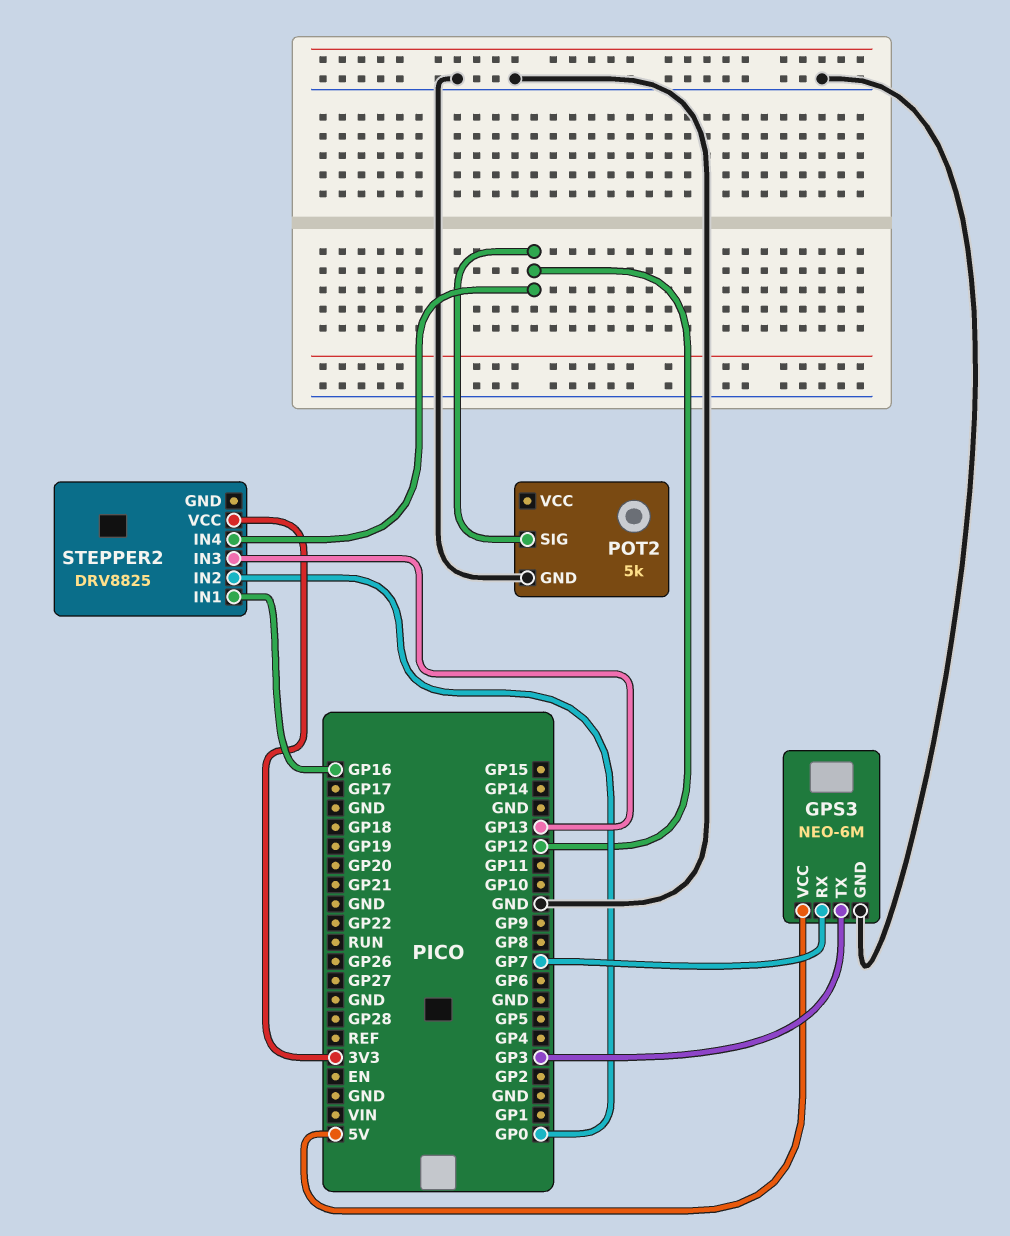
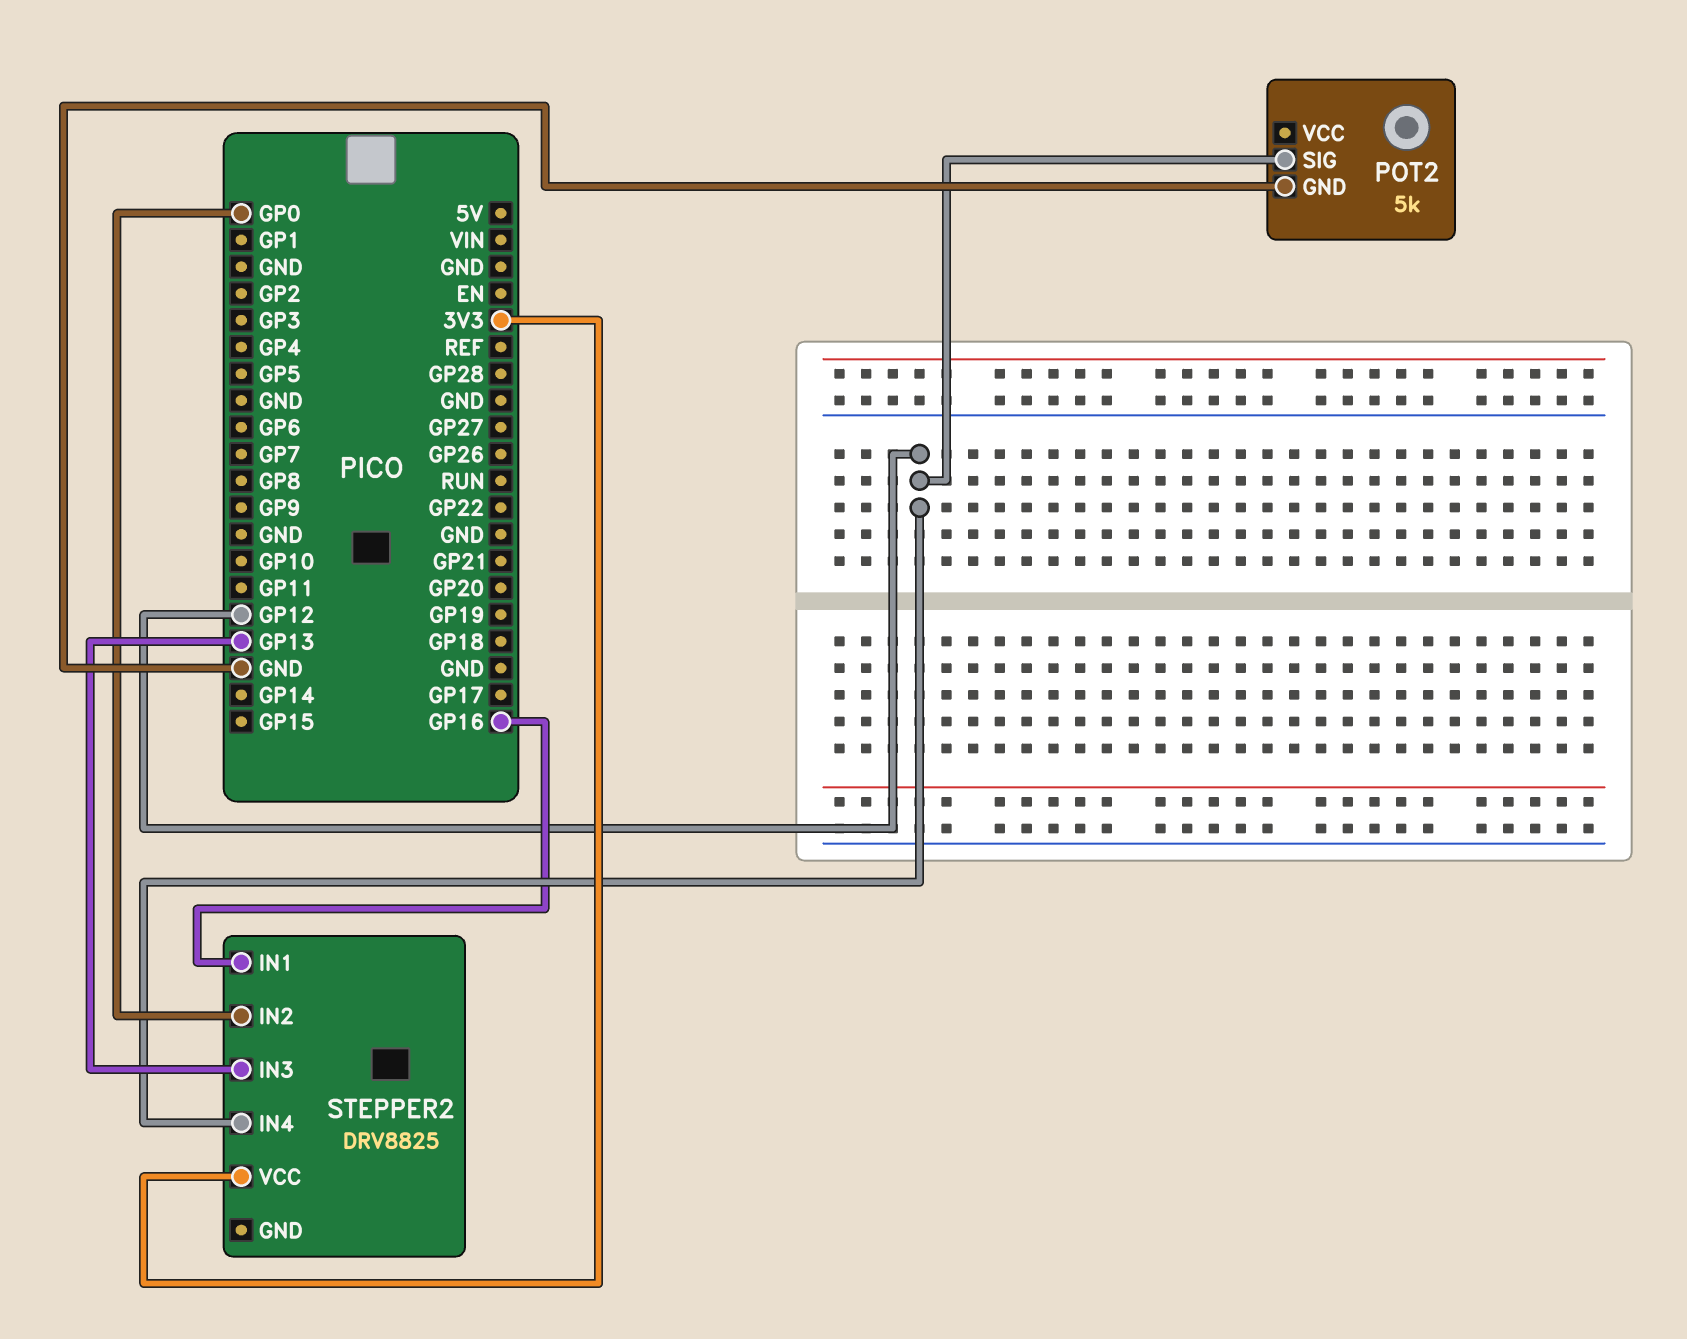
GPS3: NEO-6M -> none
GPS3 pin GND: GND -> none
GPS3 pin RX: GP7 -> none
GPS3 pin TX: GP3 -> none
GPS3 pin VCC: 5V -> none

